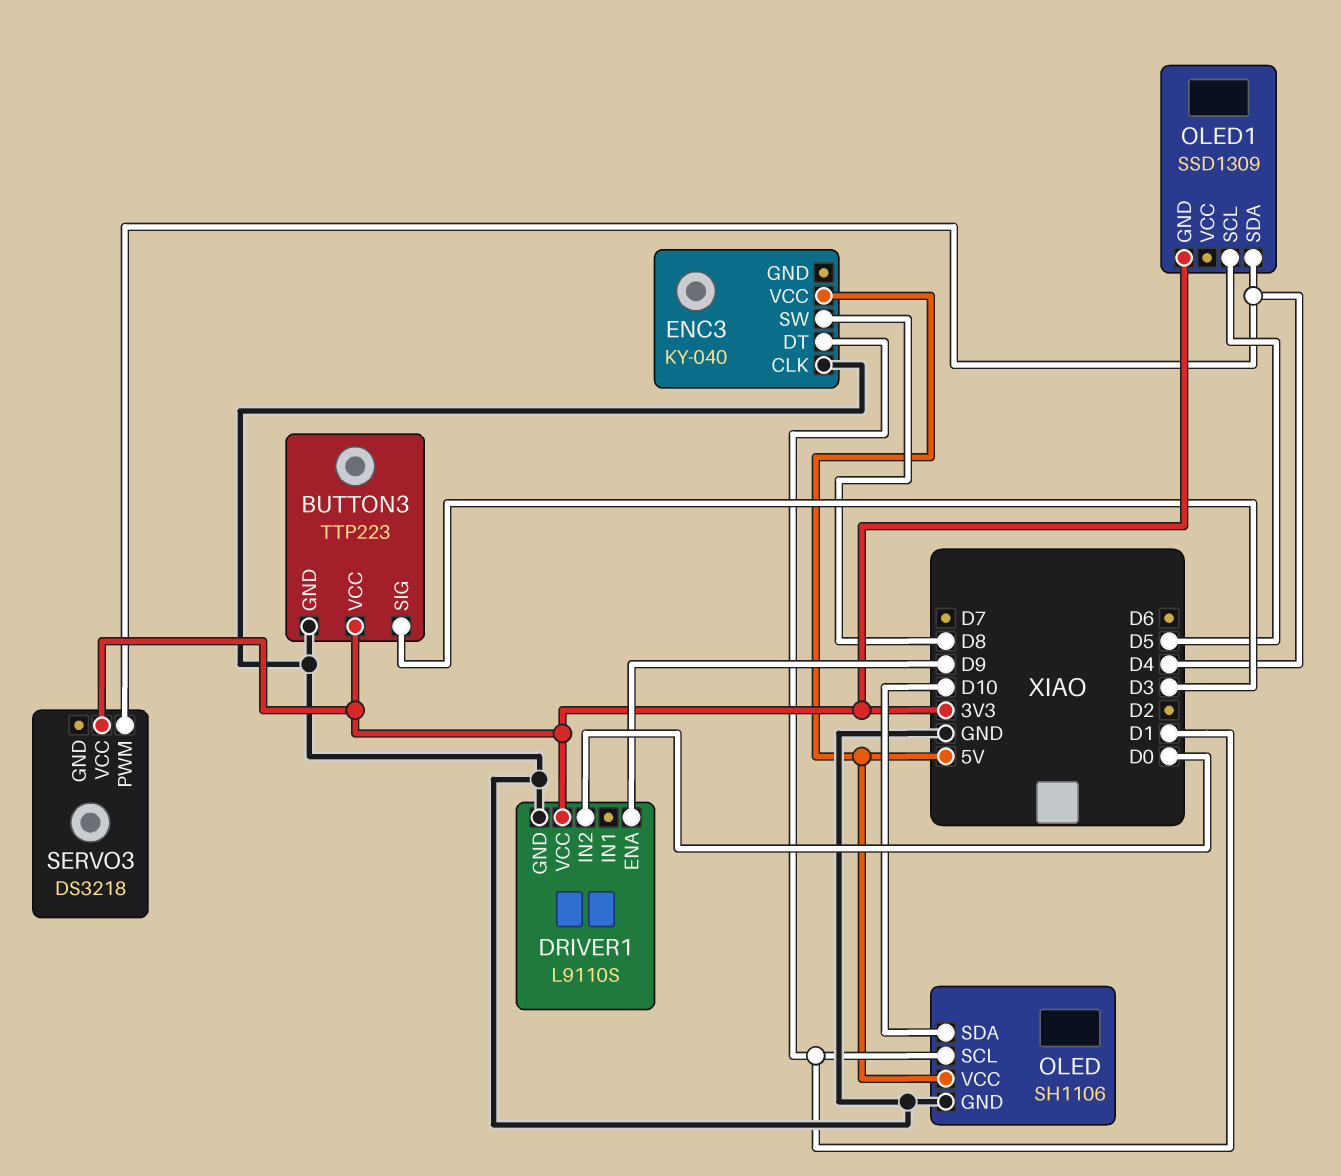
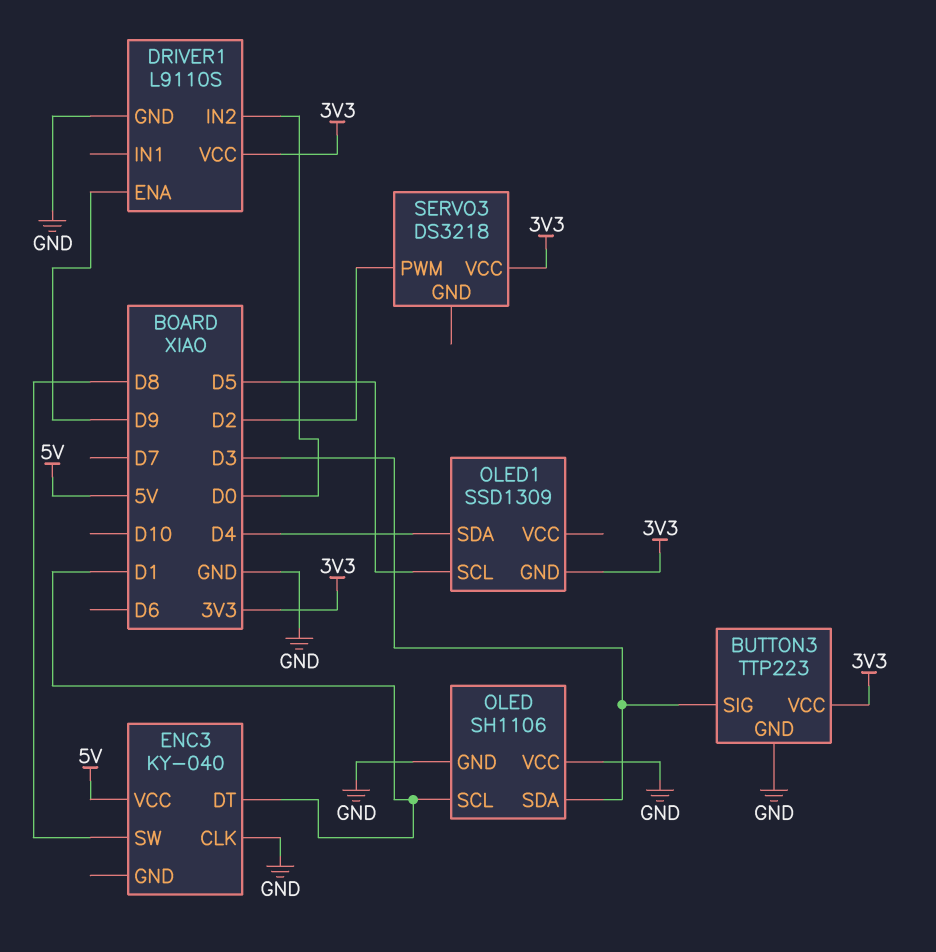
OLED pin SDA: D10 -> D3
OLED pin VCC: 5V -> GND
SERVO3 pin PWM: D4 -> D2

